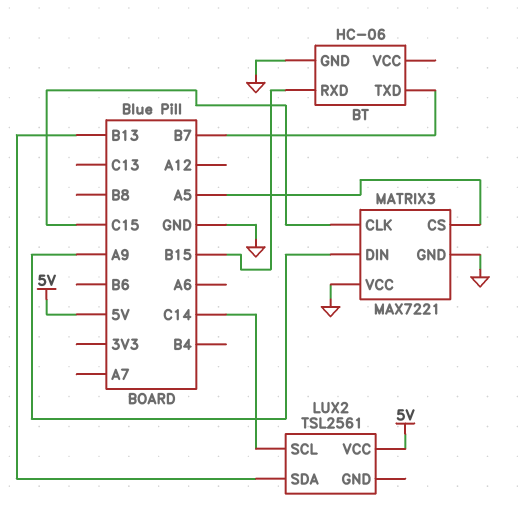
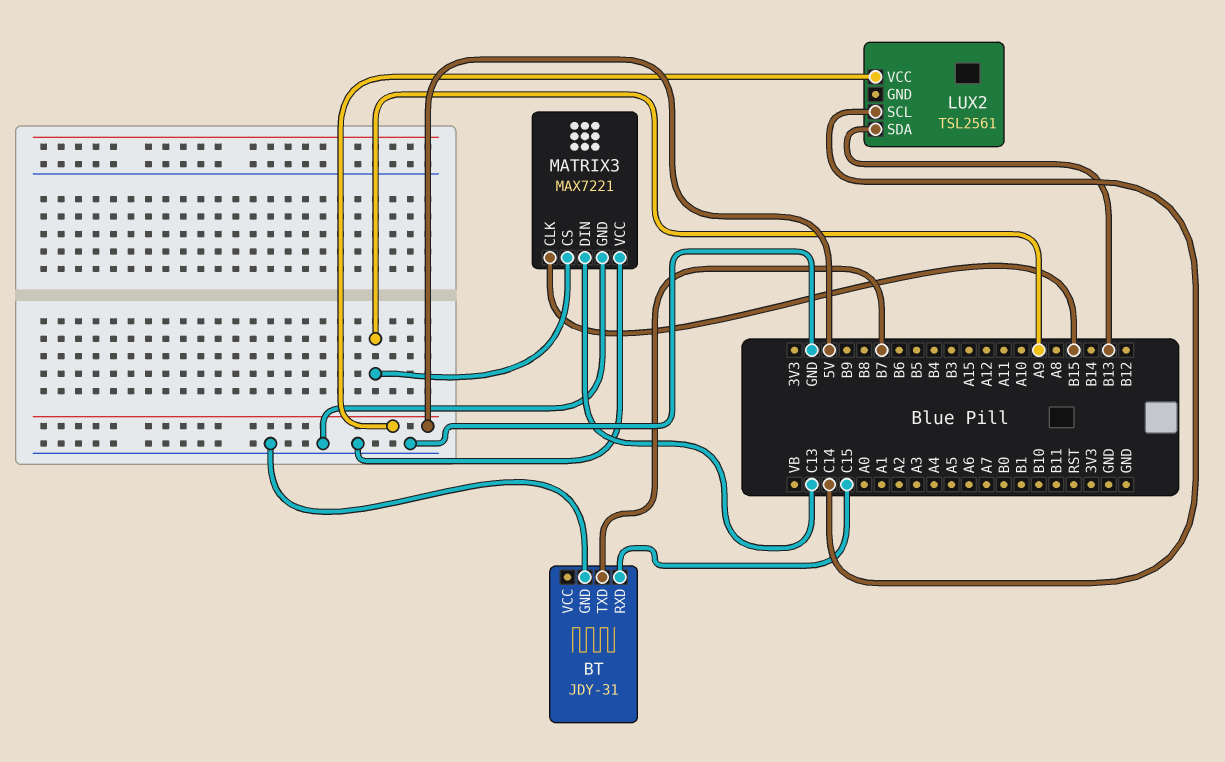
BT: HC-06 -> JDY-31
BT pin RXD: B15 -> C15
MATRIX3 pin CLK: C15 -> B15
MATRIX3 pin CS: A5 -> A9
MATRIX3 pin DIN: A9 -> C13

